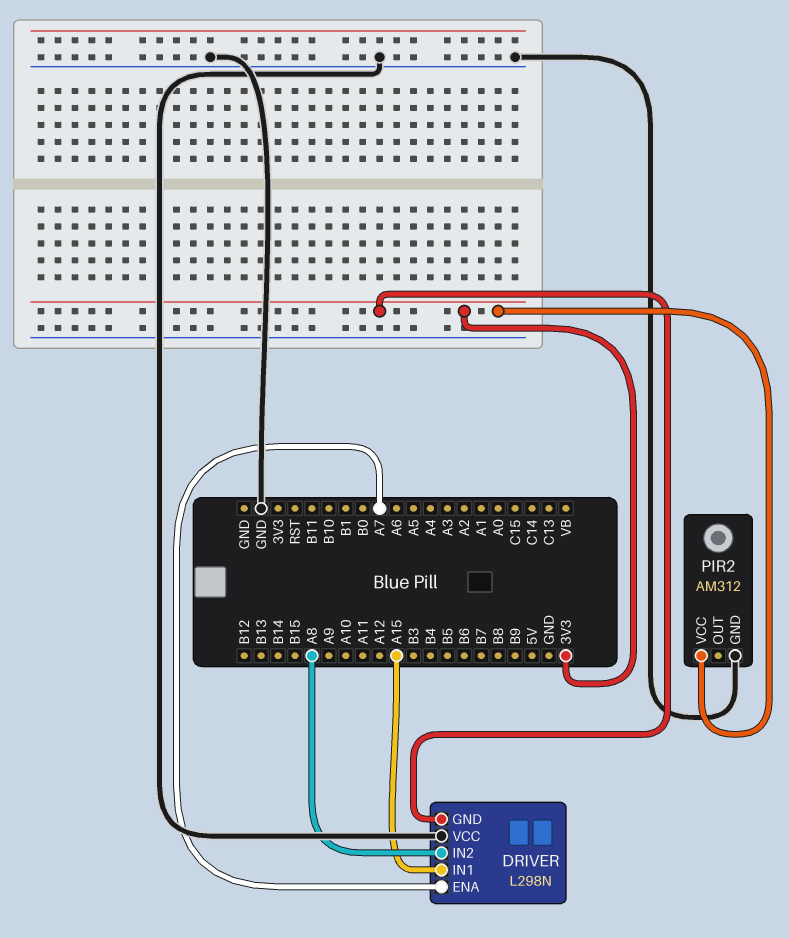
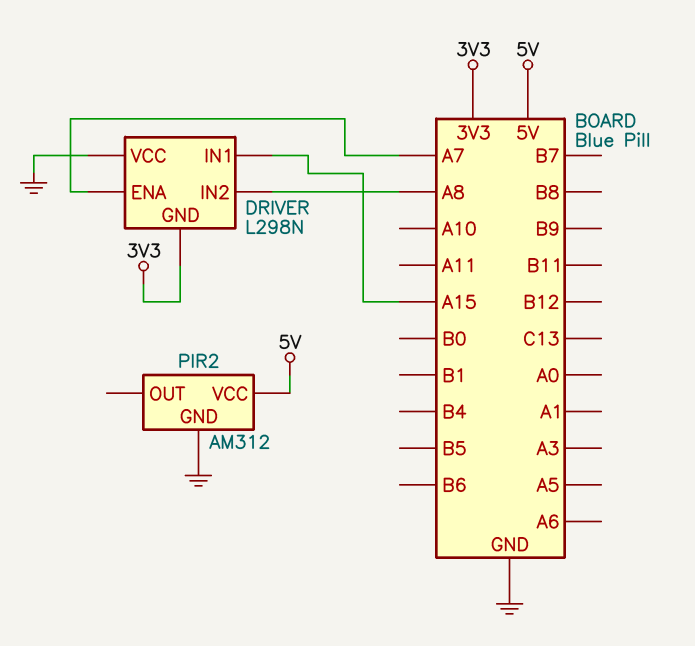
PIR2 pin VCC: 3V3 -> 5V

